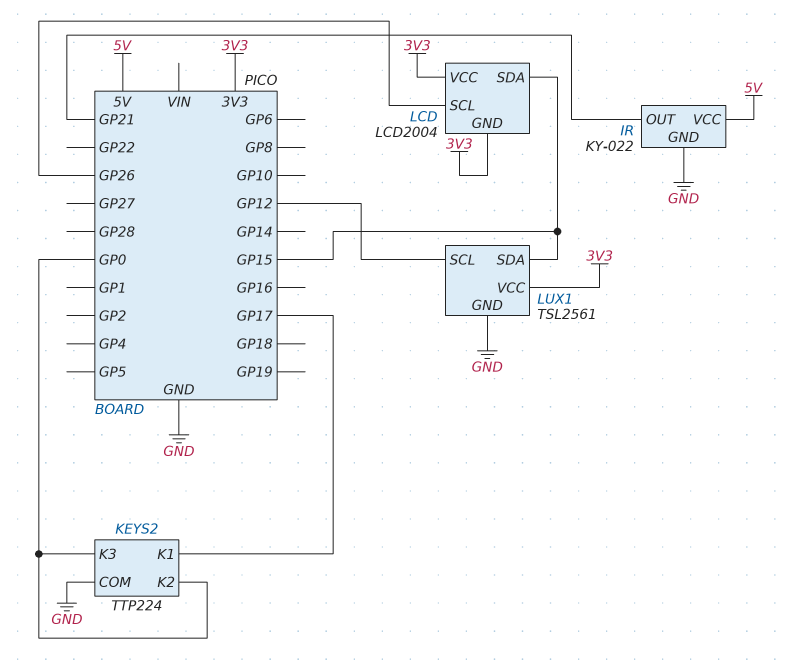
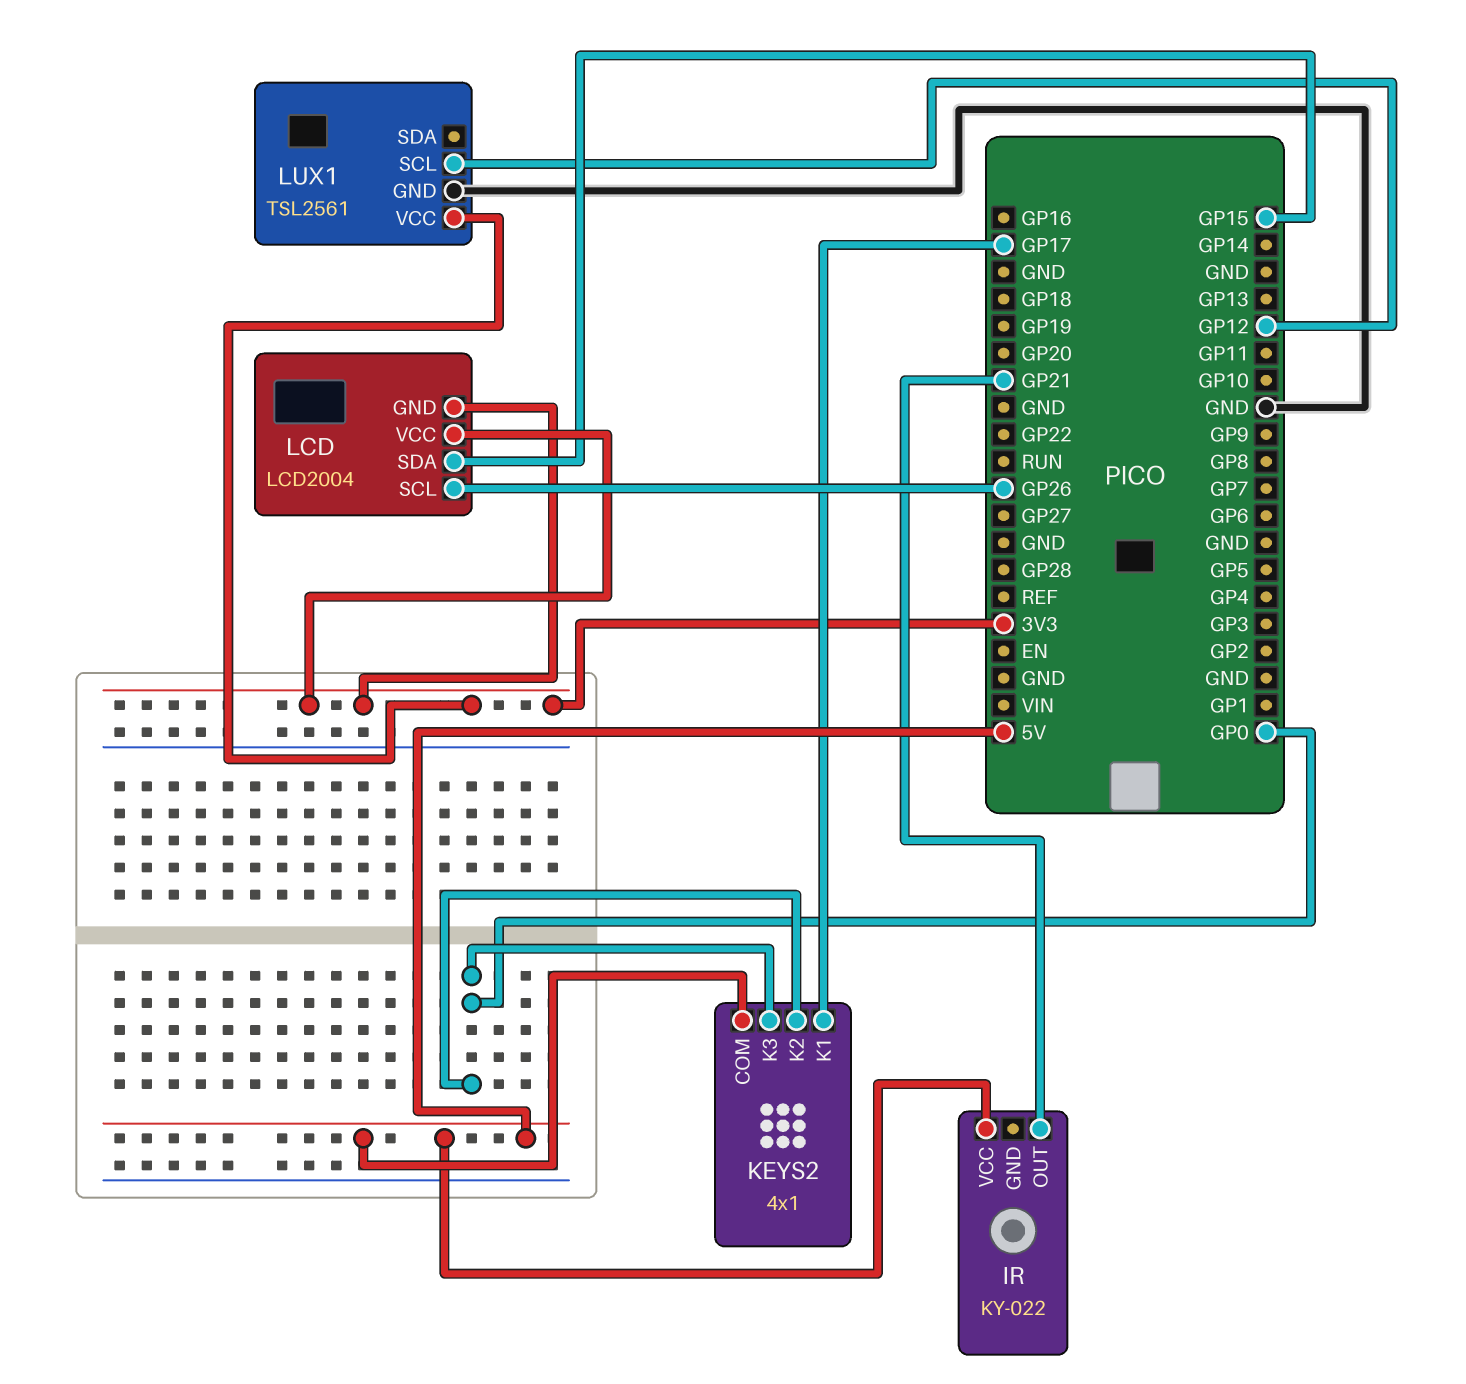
IR pin GND: GND -> none
KEYS2: TTP224 -> 4x1
KEYS2 pin COM: GND -> 5V
LUX1 pin SDA: GP15 -> none

